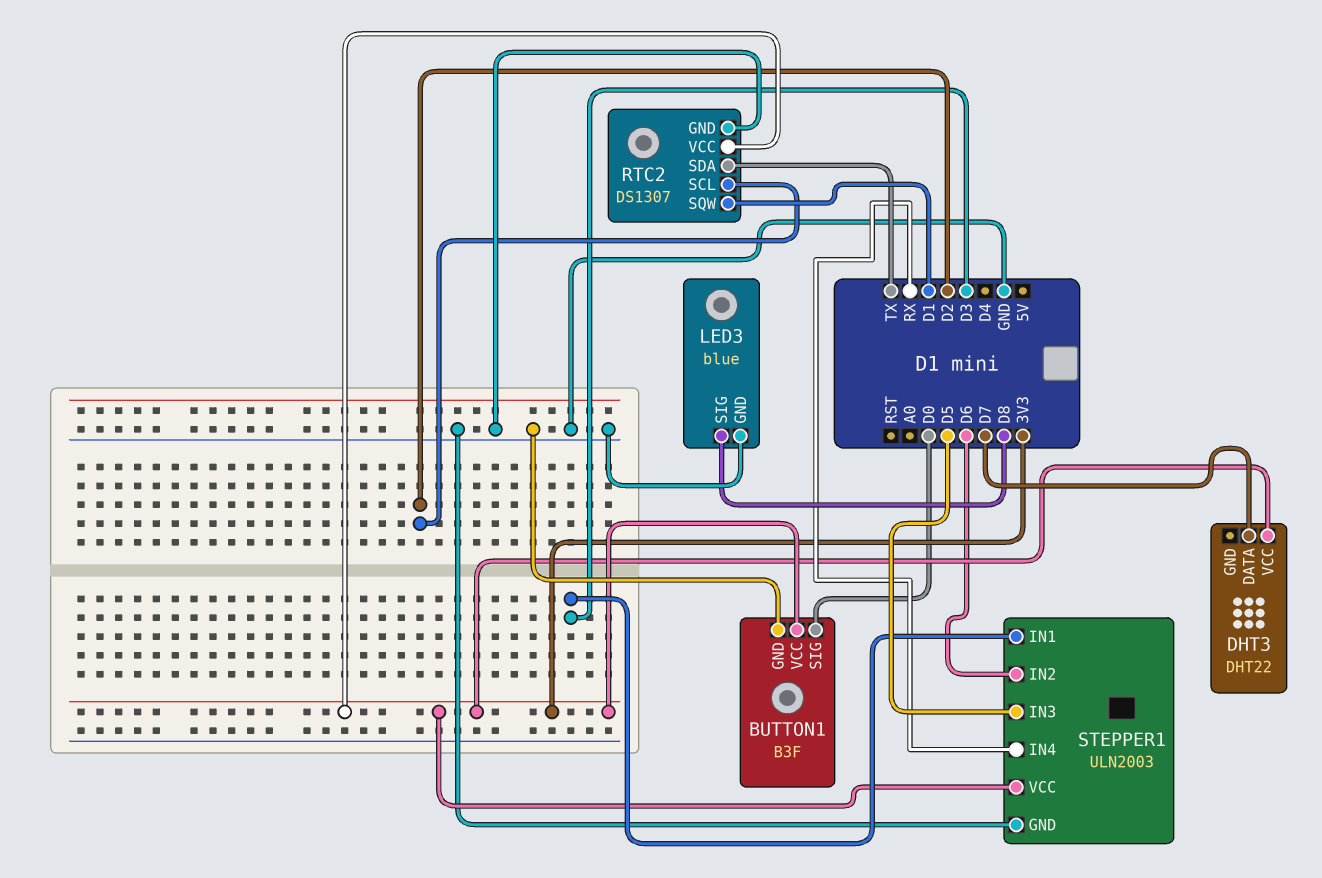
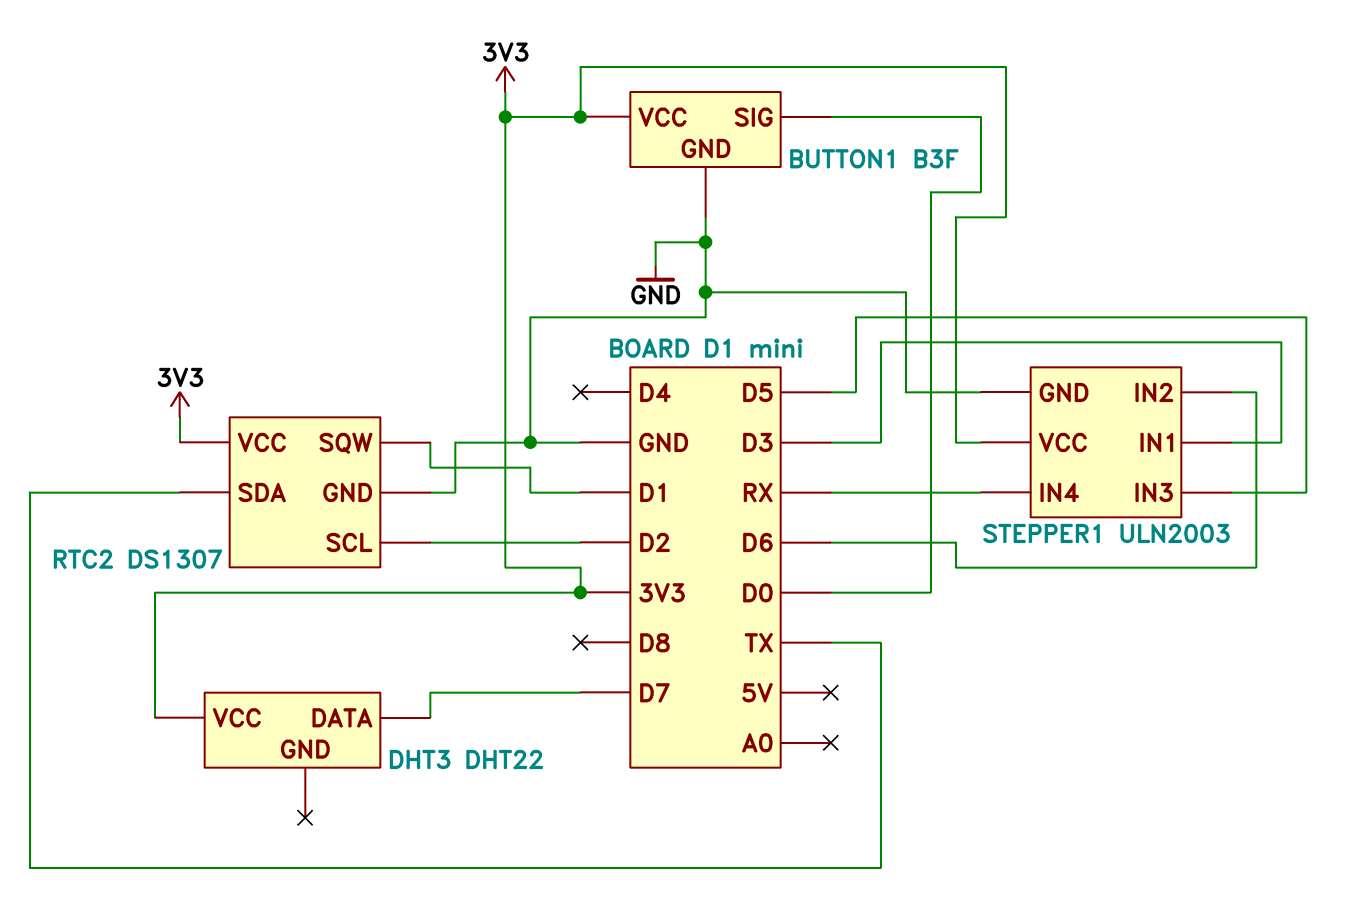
LED3: blue -> none
LED3 pin GND: GND -> none
LED3 pin SIG: D8 -> none

